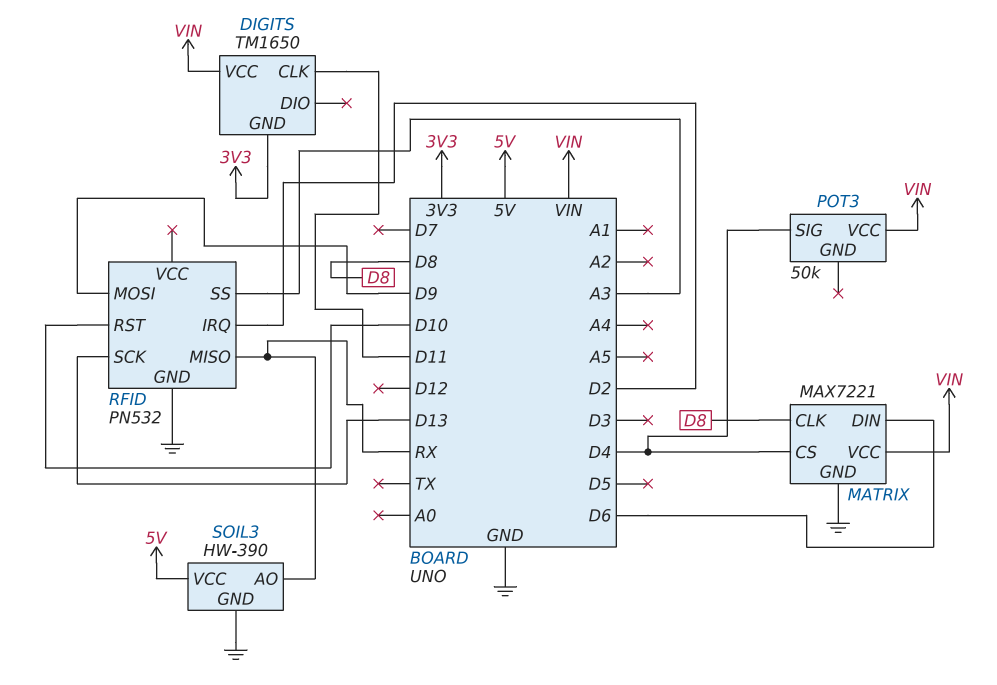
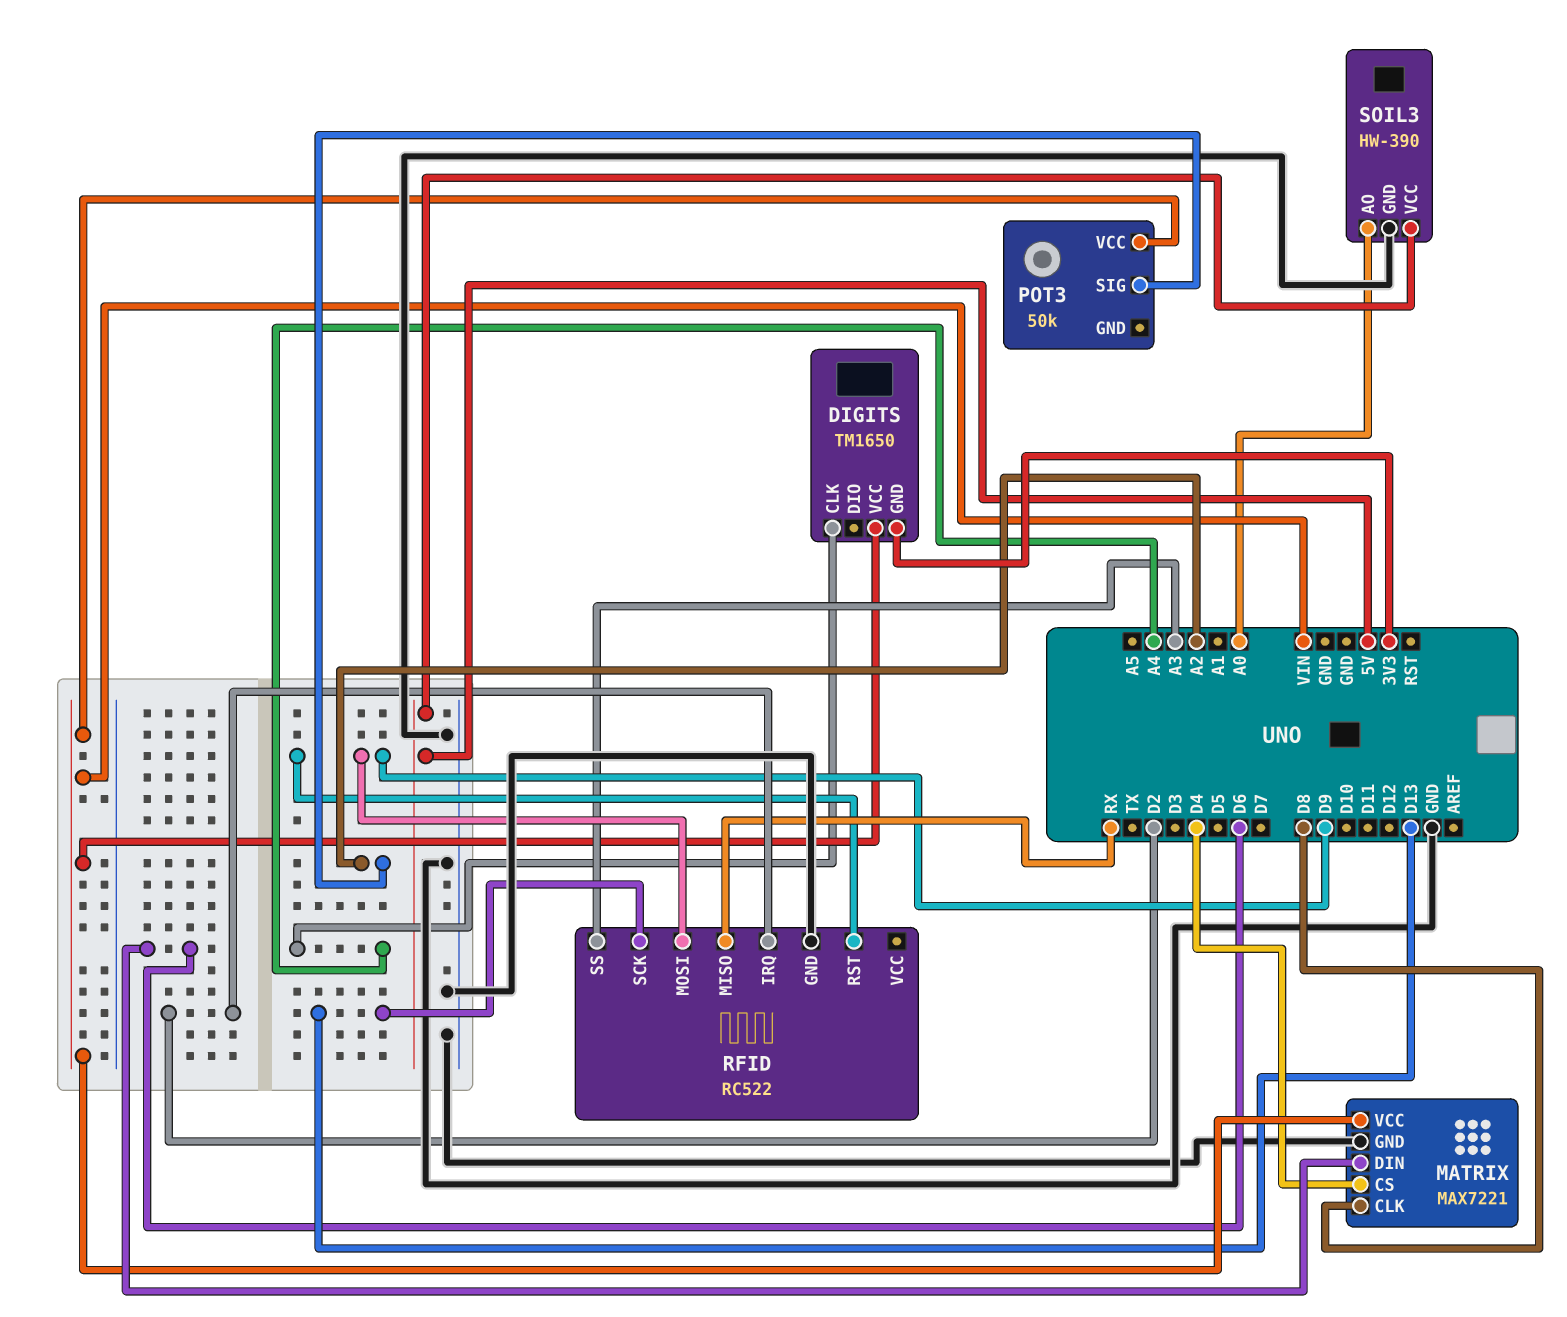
DIGITS pin CLK: D11 -> A4
POT3 pin SIG: D4 -> A2
RFID: PN532 -> RC522
RFID pin RST: D10 -> D9
SOIL3 pin AO: RX -> A0

